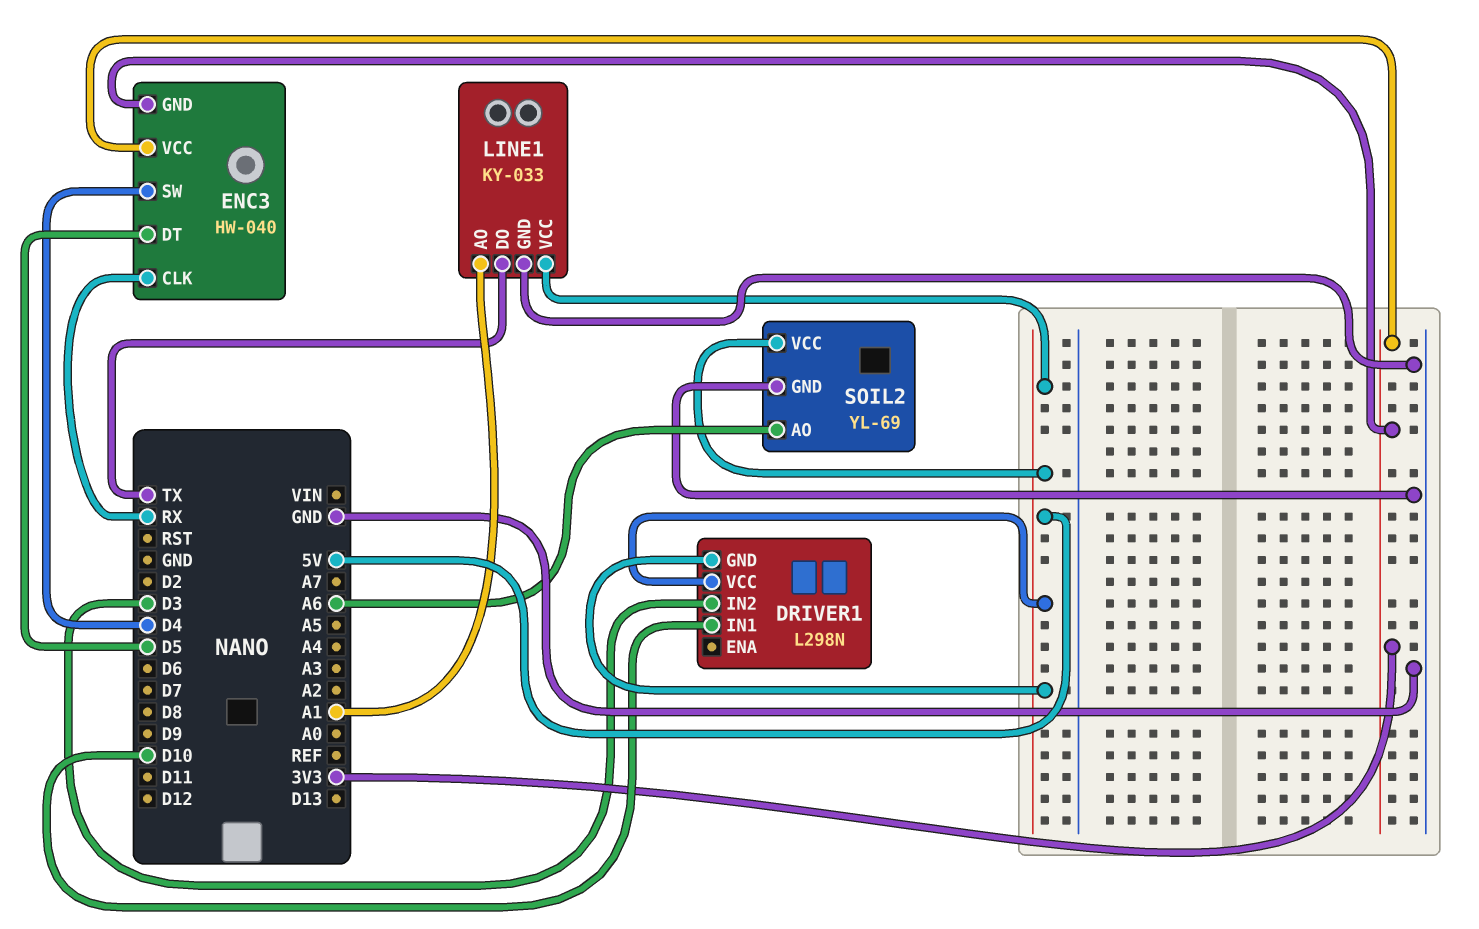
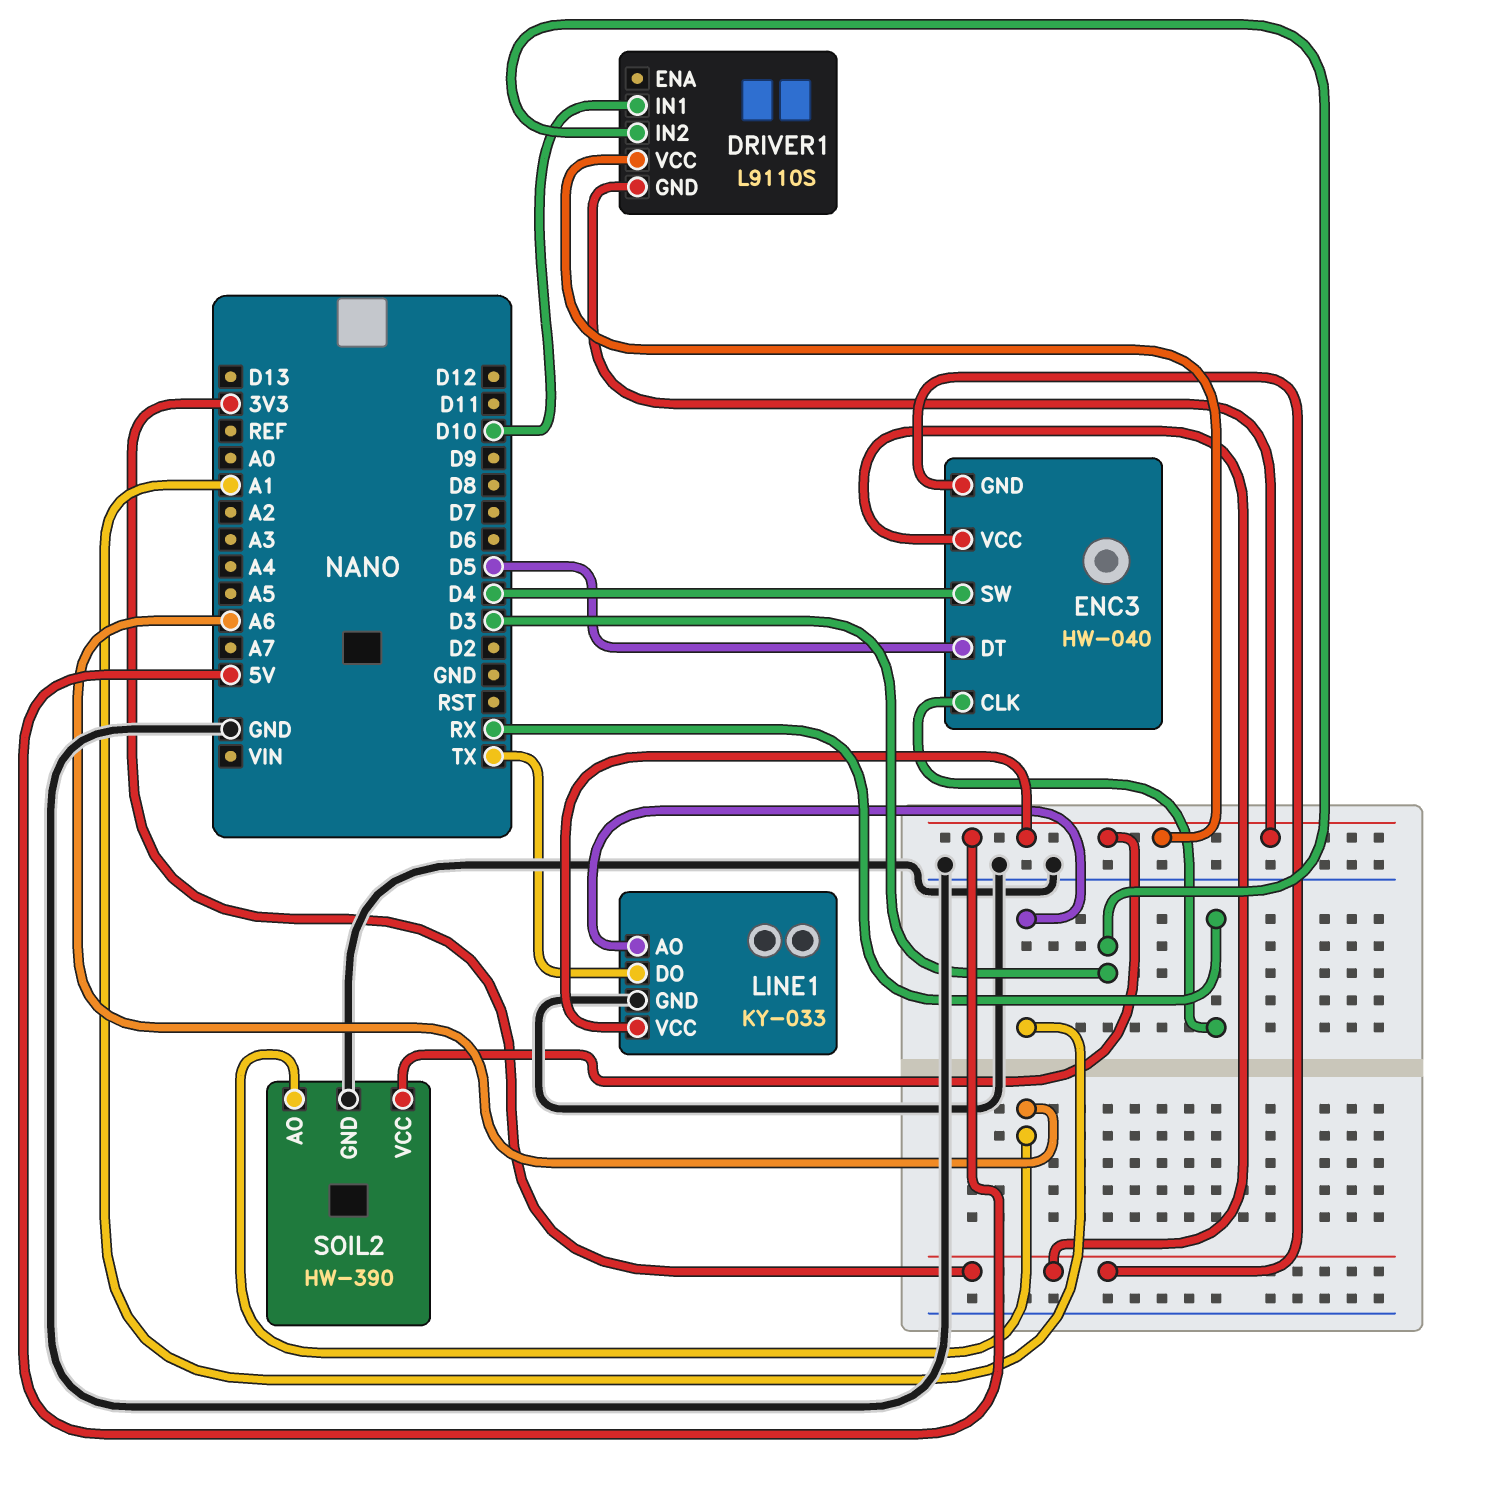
DRIVER1: L298N -> L9110S
SOIL2: YL-69 -> HW-390

